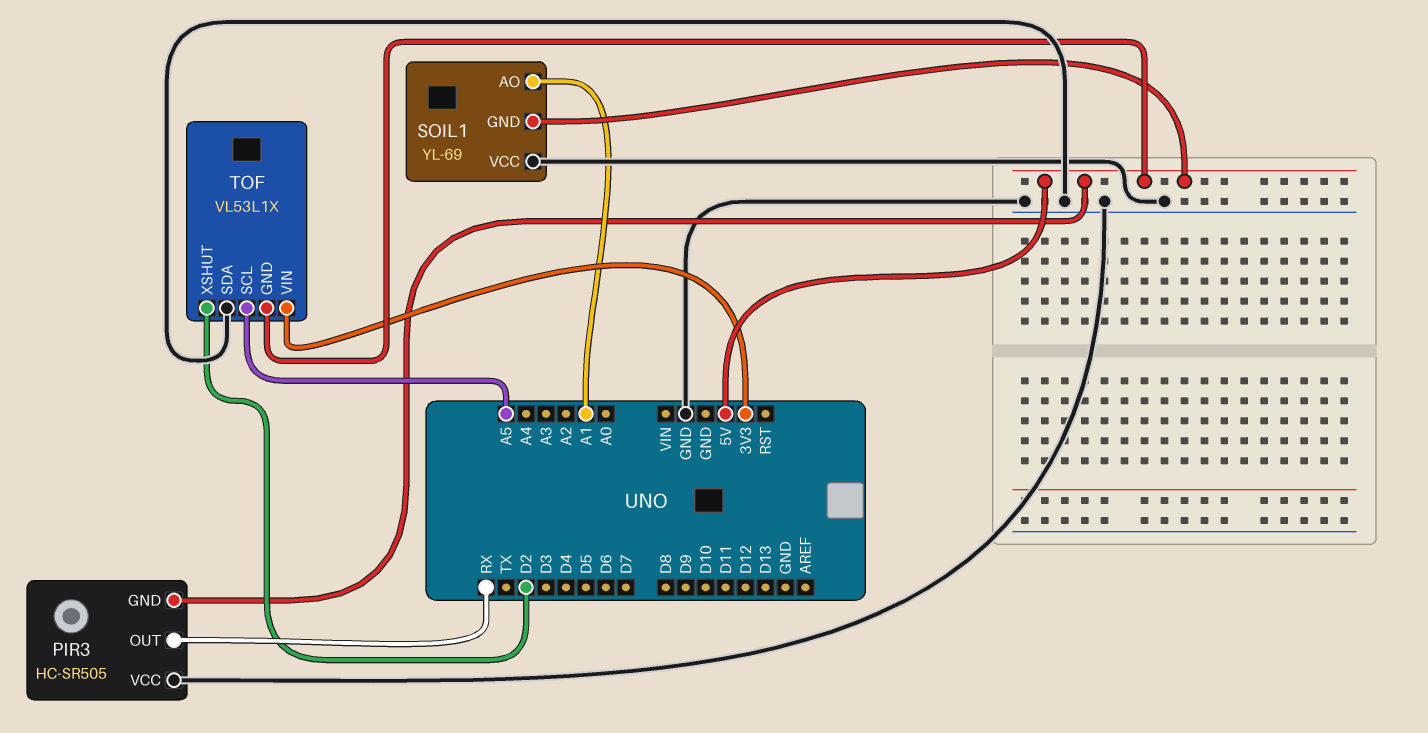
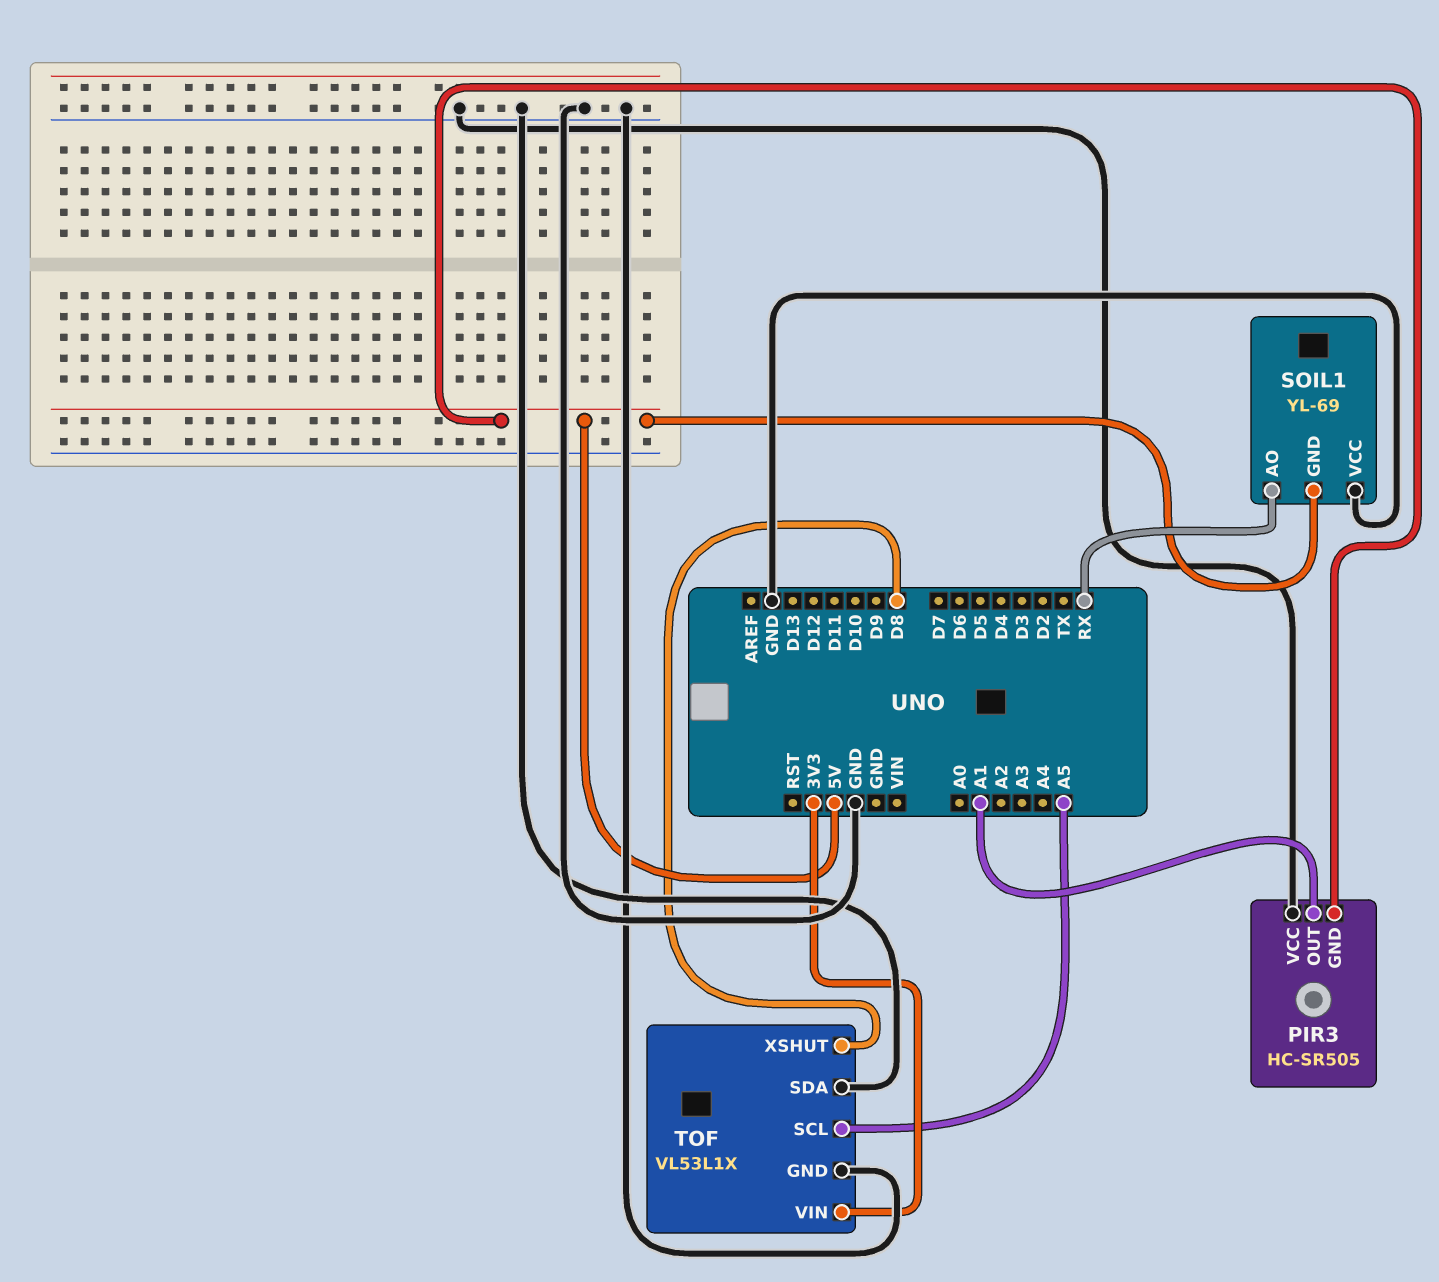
PIR3 pin OUT: RX -> A1
SOIL1 pin AO: A1 -> RX
TOF pin GND: 5V -> GND
TOF pin XSHUT: D2 -> D8

